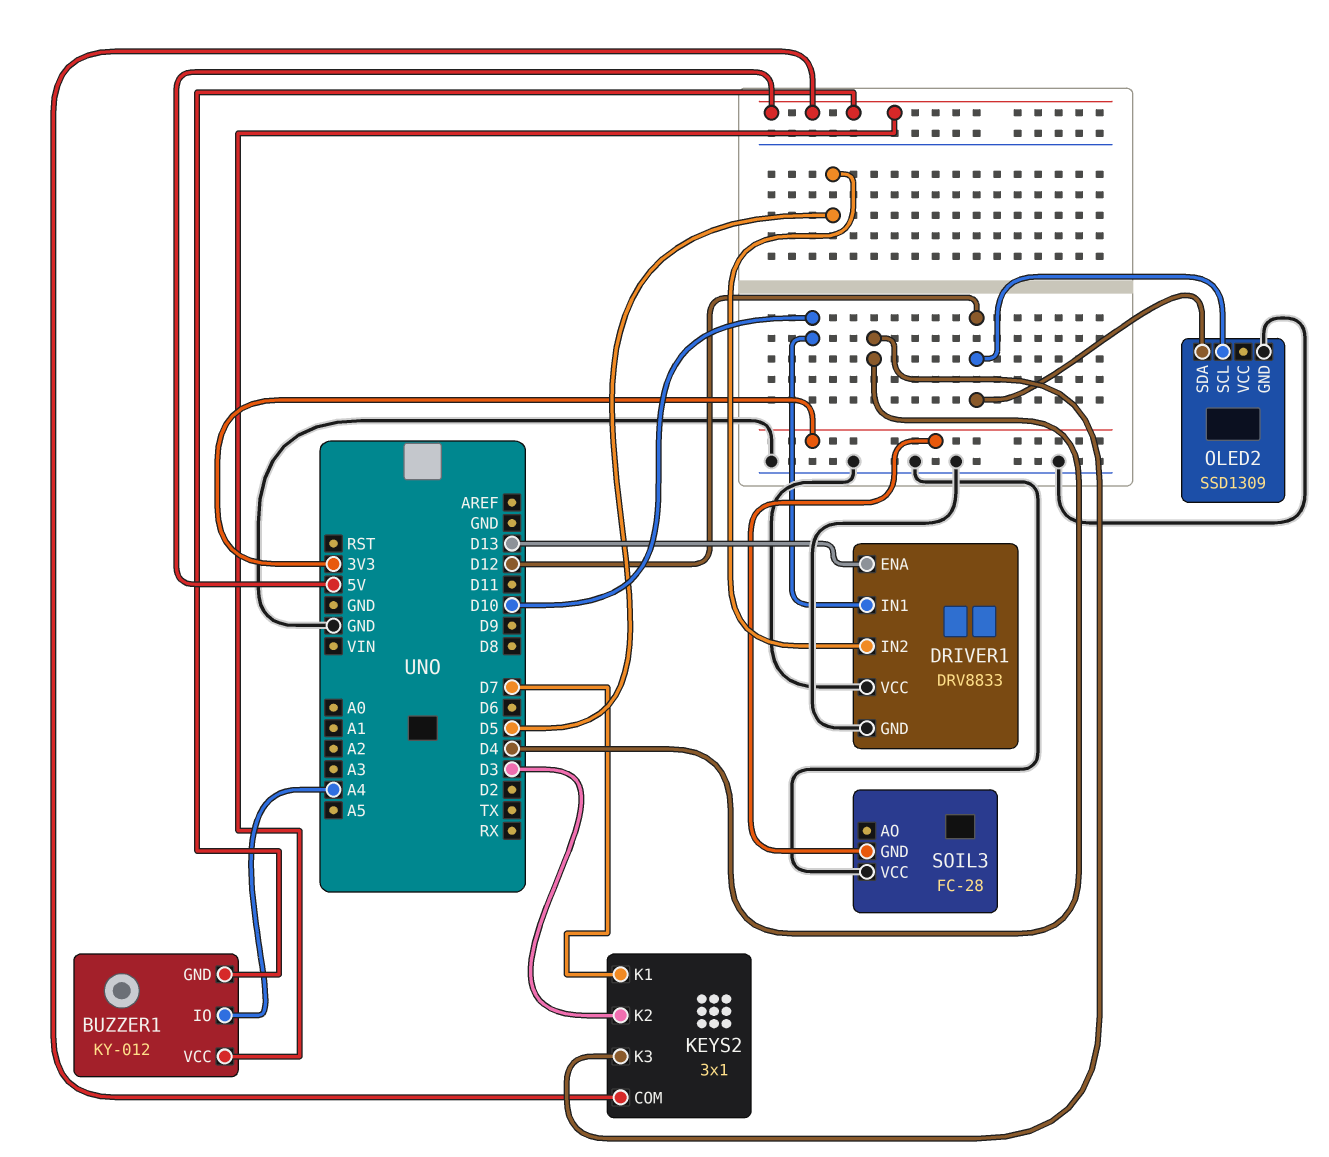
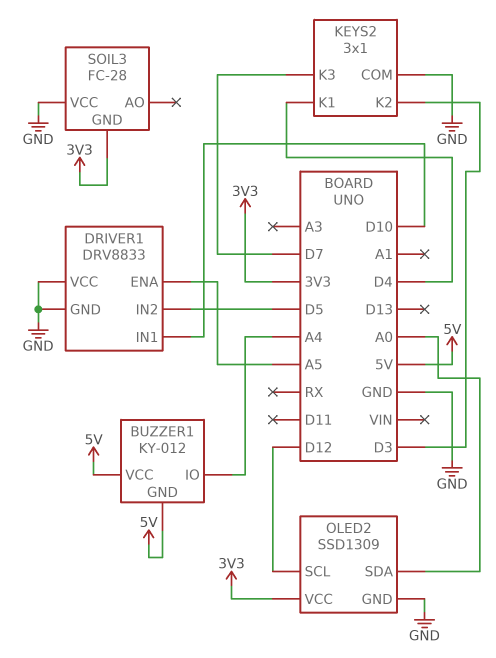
DRIVER1 pin ENA: D13 -> A5
KEYS2 pin COM: 5V -> GND
KEYS2 pin K1: D7 -> D4
KEYS2 pin K3: D4 -> D7
OLED2 pin SDA: D12 -> A0
OLED2 pin VCC: none -> 3V3

